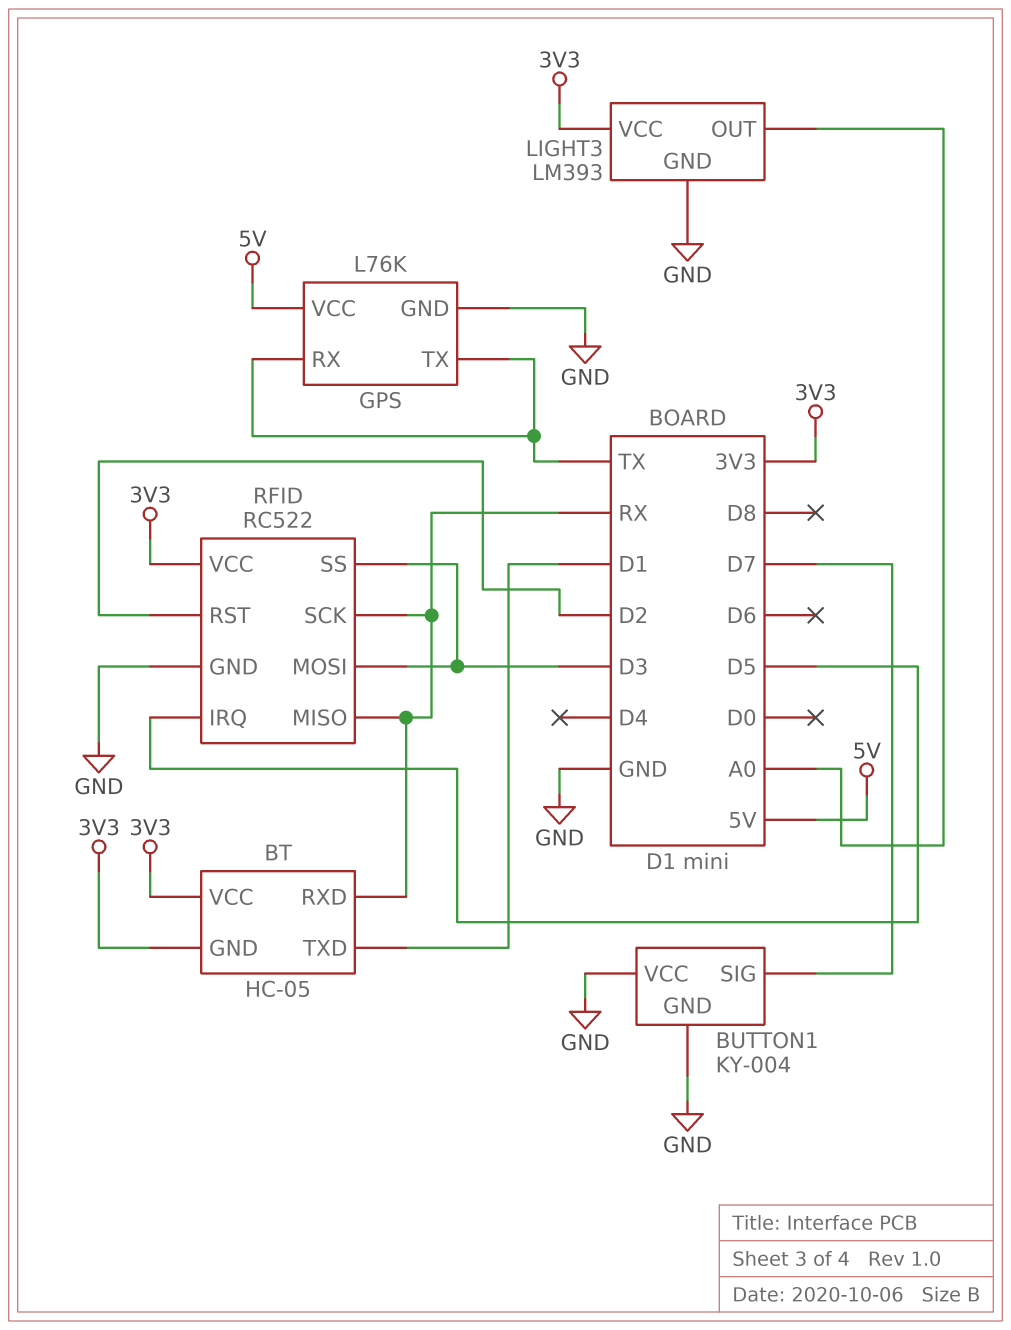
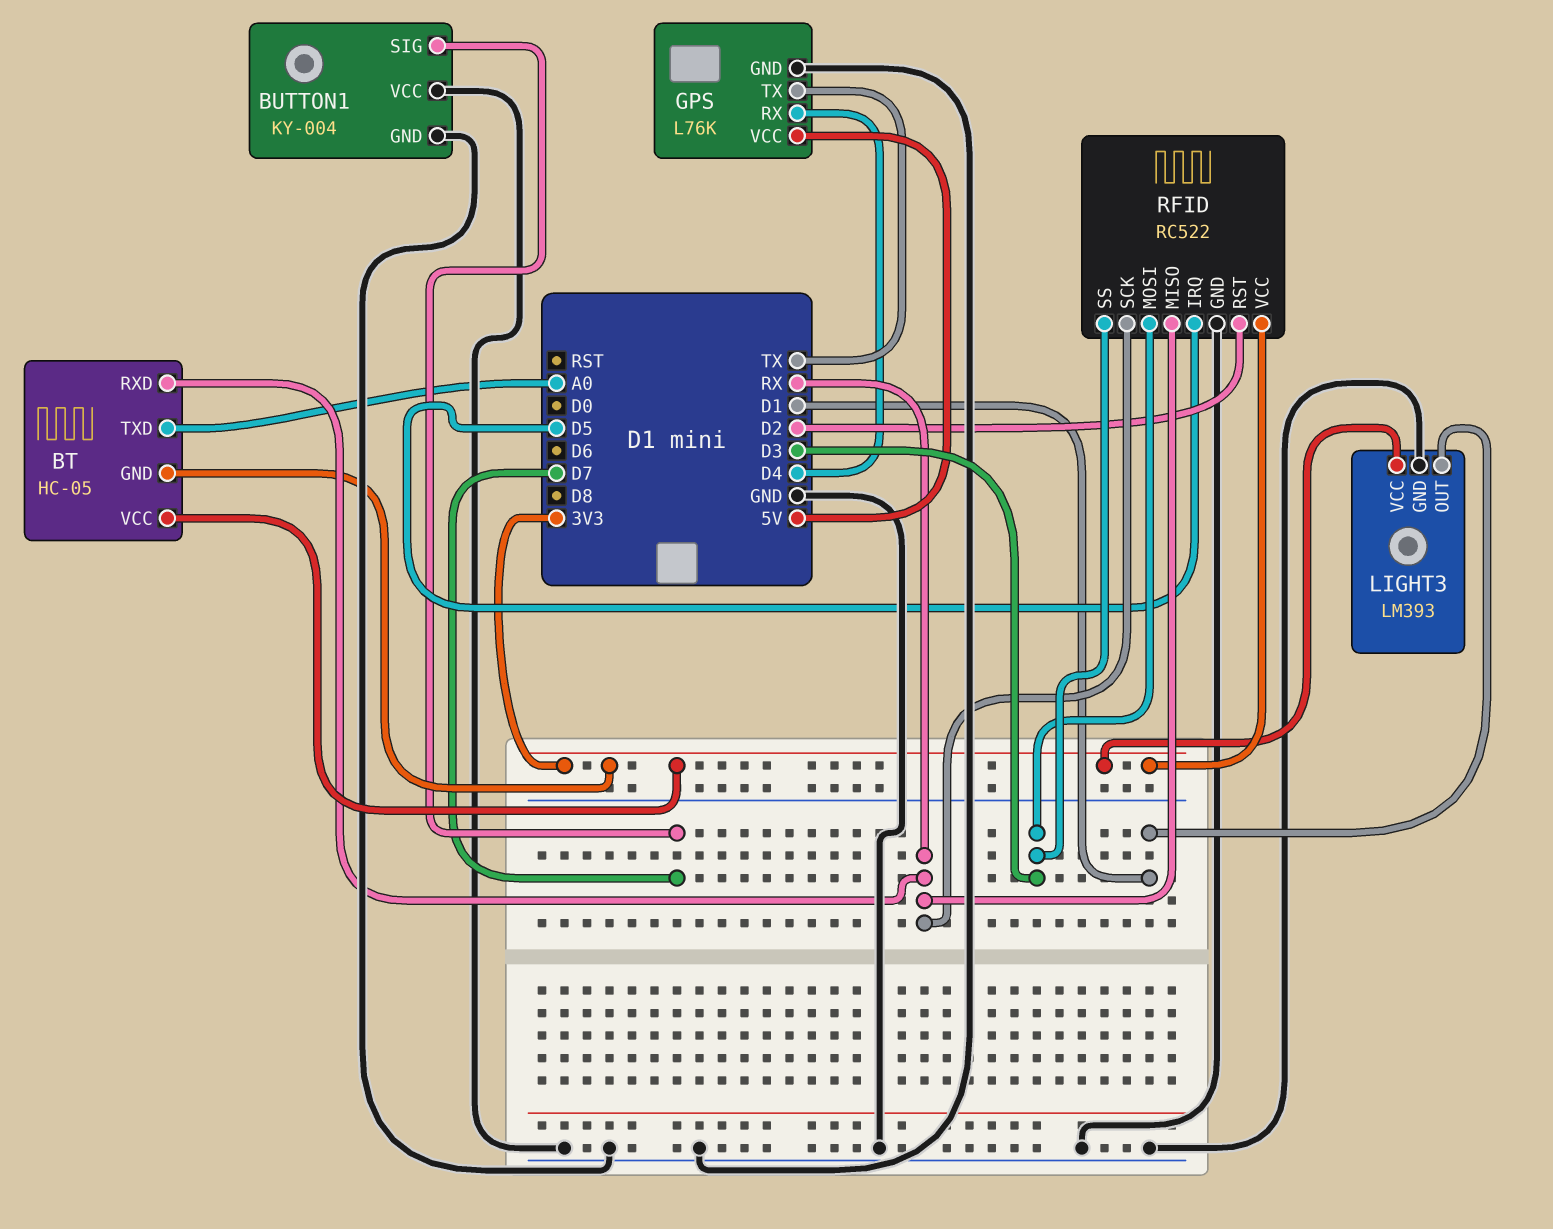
BT pin TXD: D1 -> A0
GPS pin RX: TX -> D4
LIGHT3 pin OUT: A0 -> D1

